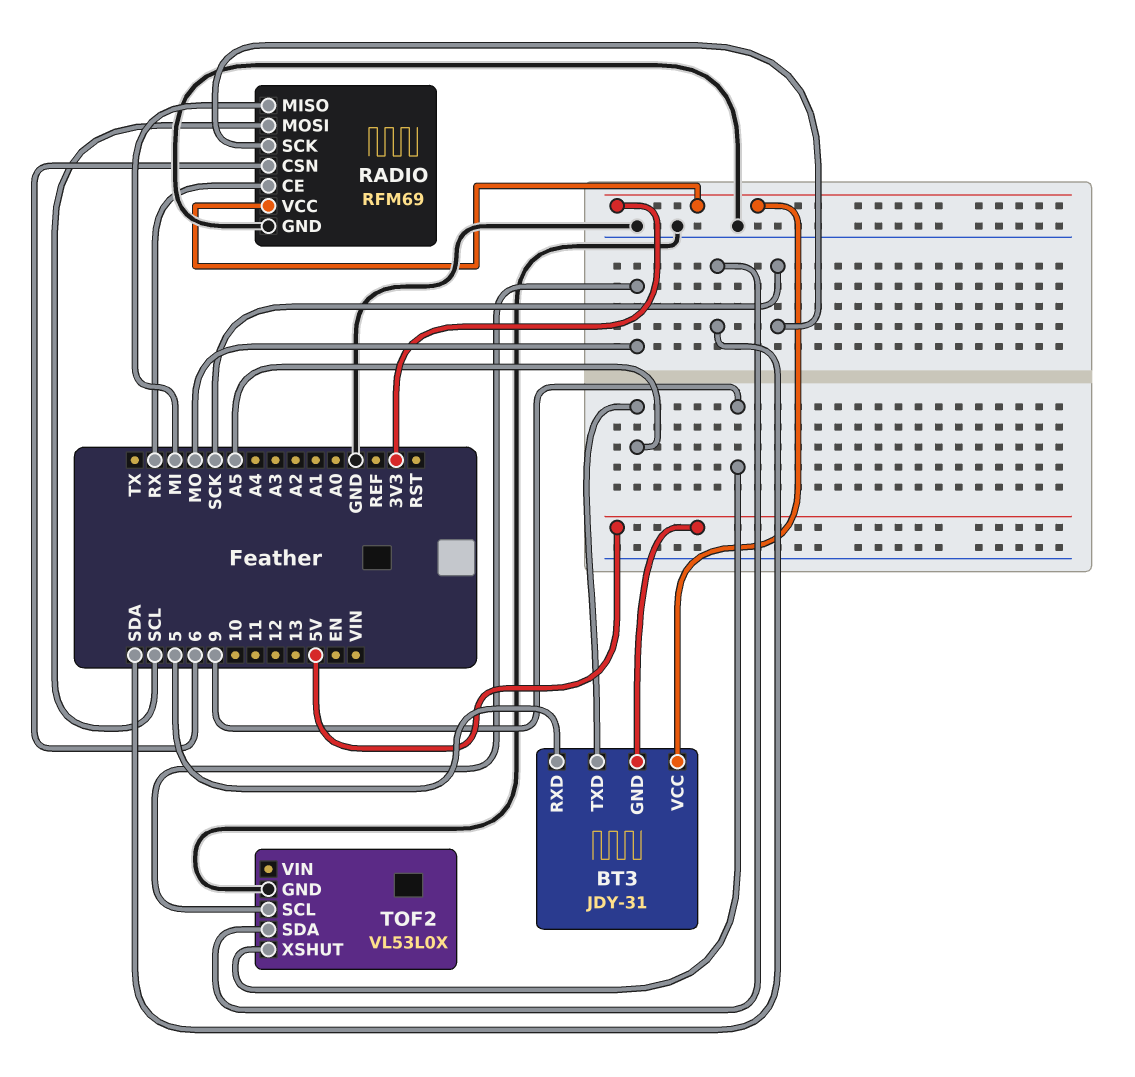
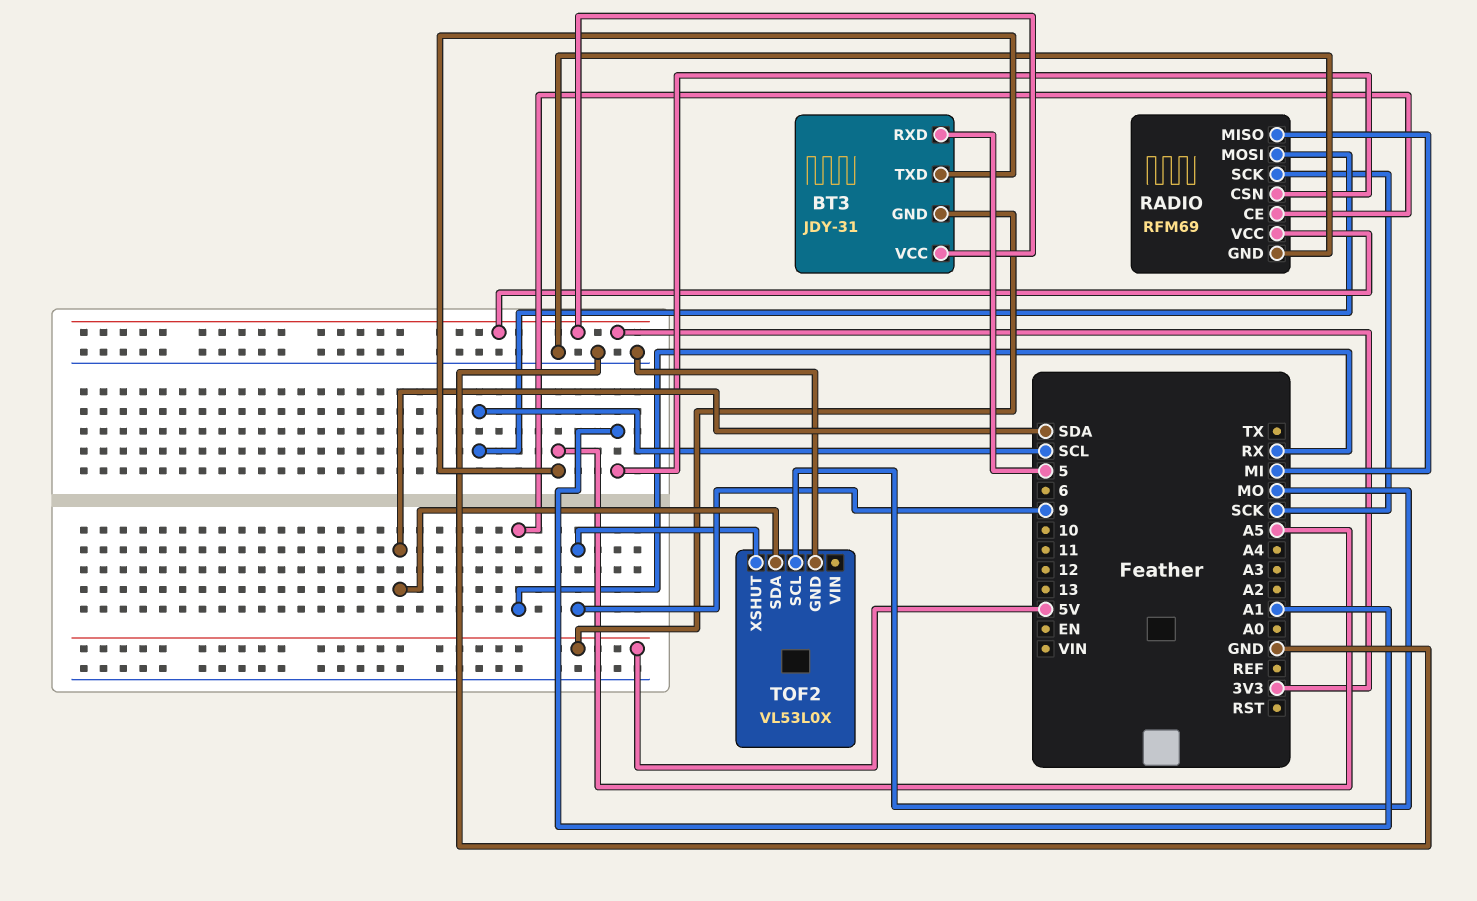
RADIO pin CSN: 6 -> A1

